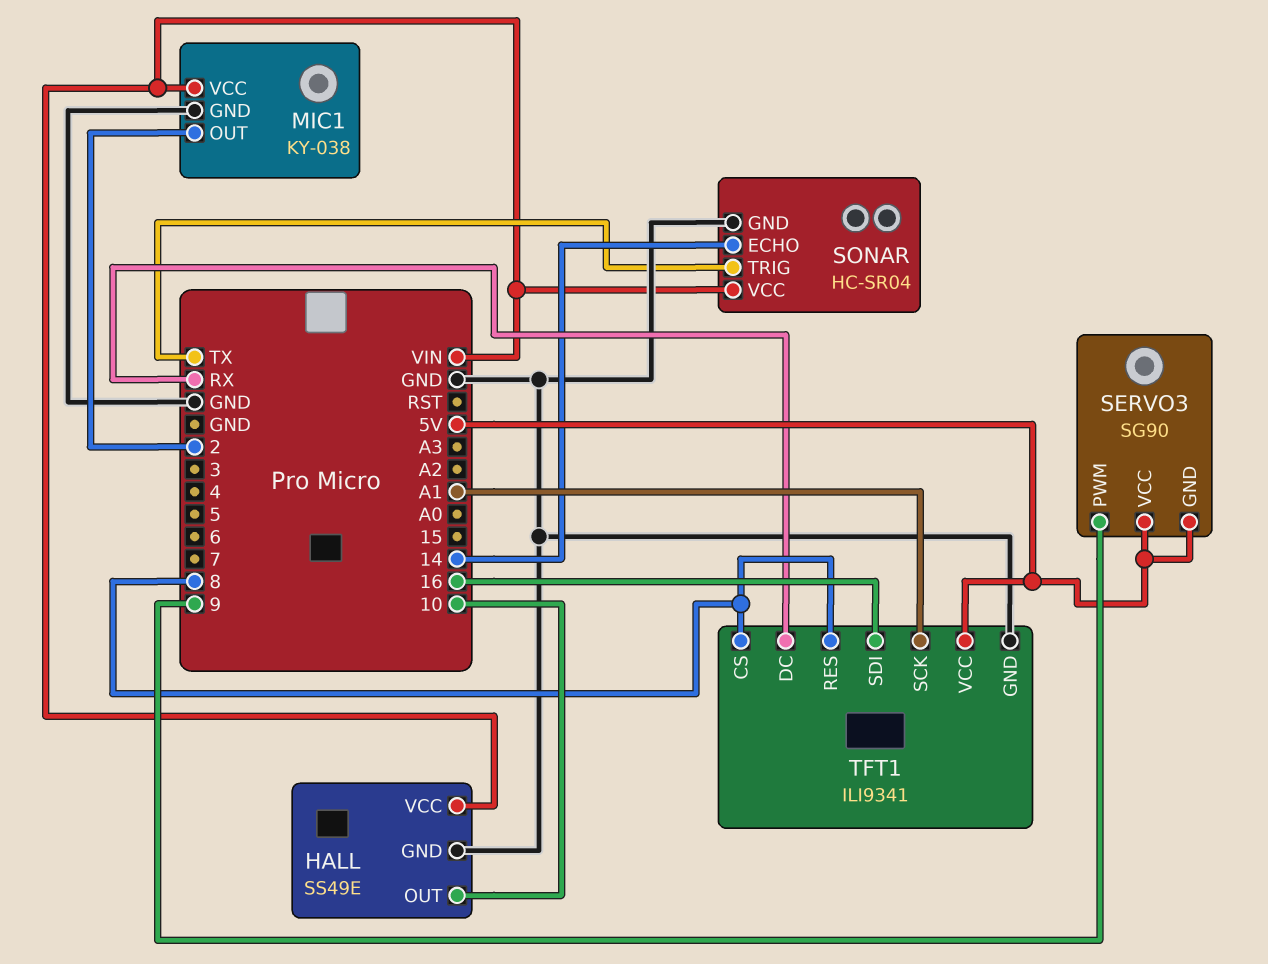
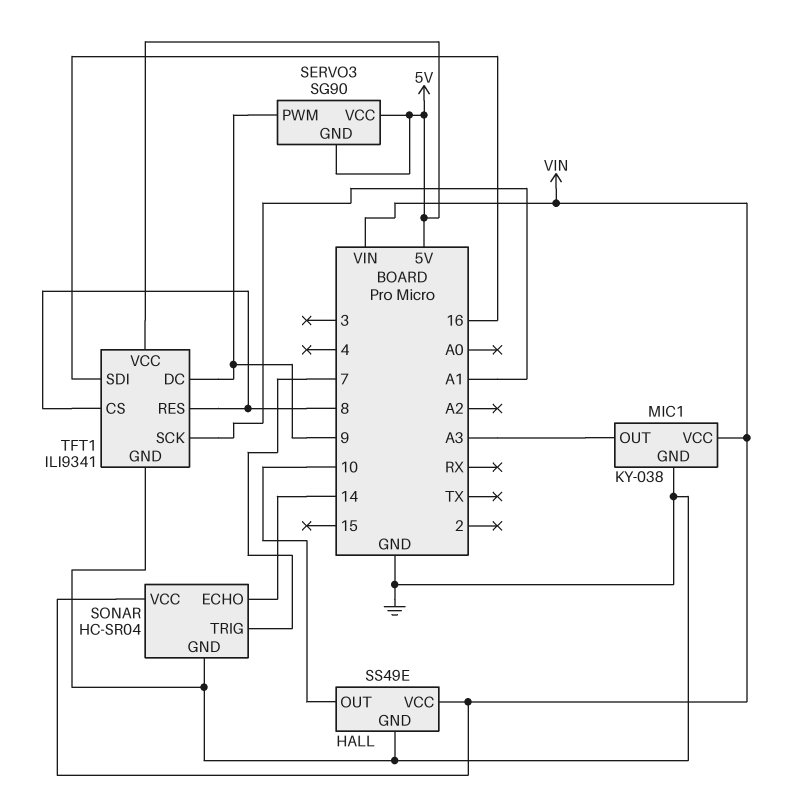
MIC1 pin OUT: 2 -> A3
SONAR pin TRIG: TX -> 7
TFT1 pin DC: RX -> 9

